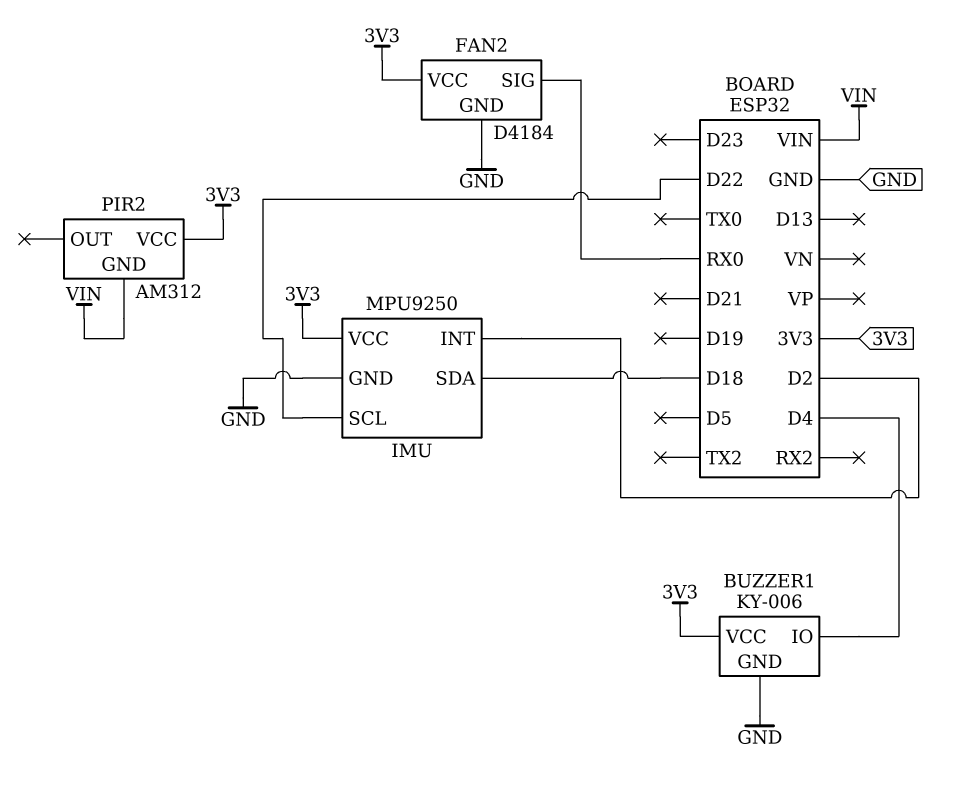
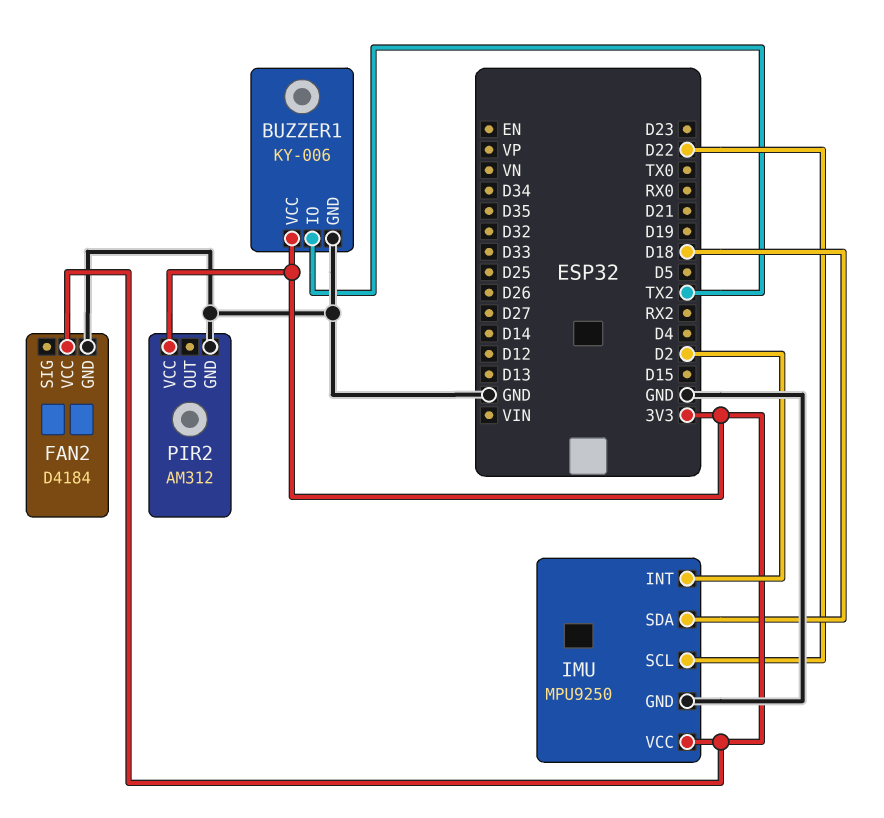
BUZZER1 pin IO: D4 -> TX2
FAN2 pin SIG: RX0 -> none
PIR2 pin GND: VIN -> GND

